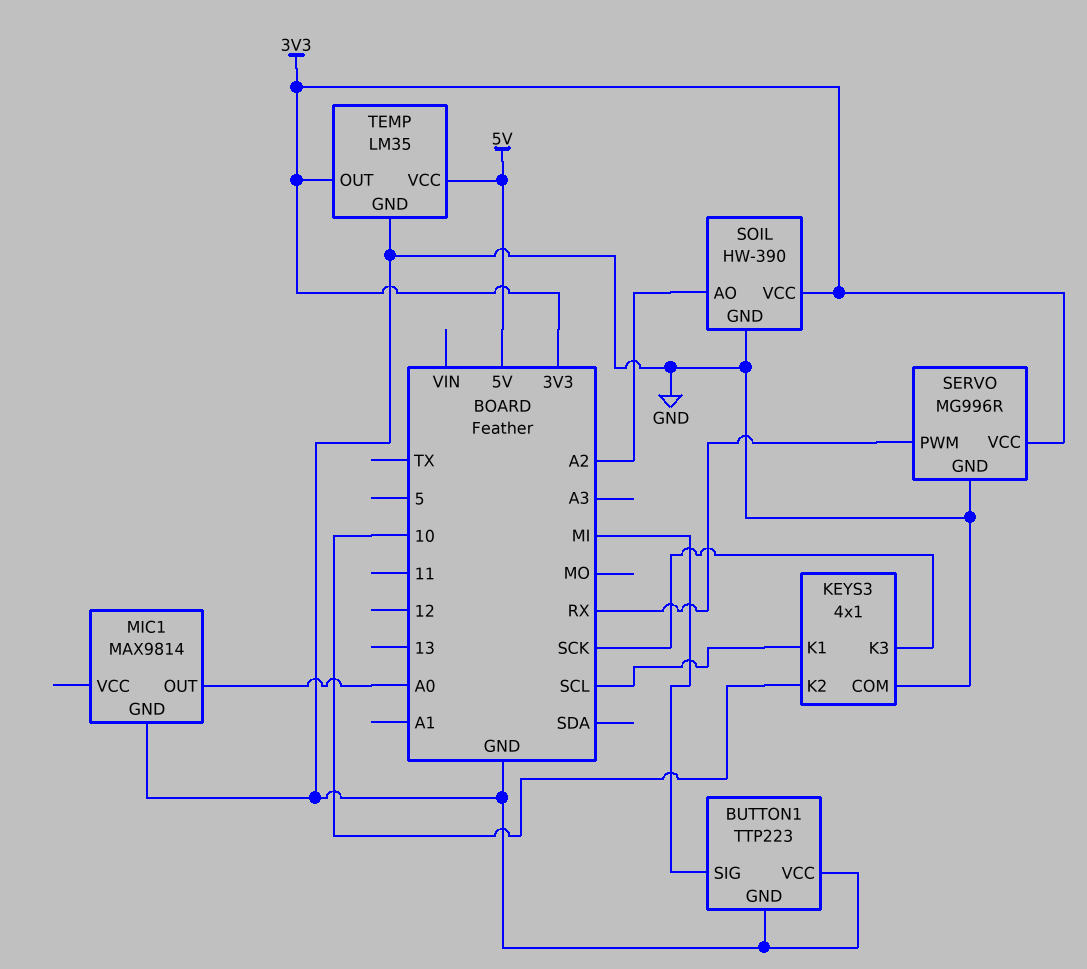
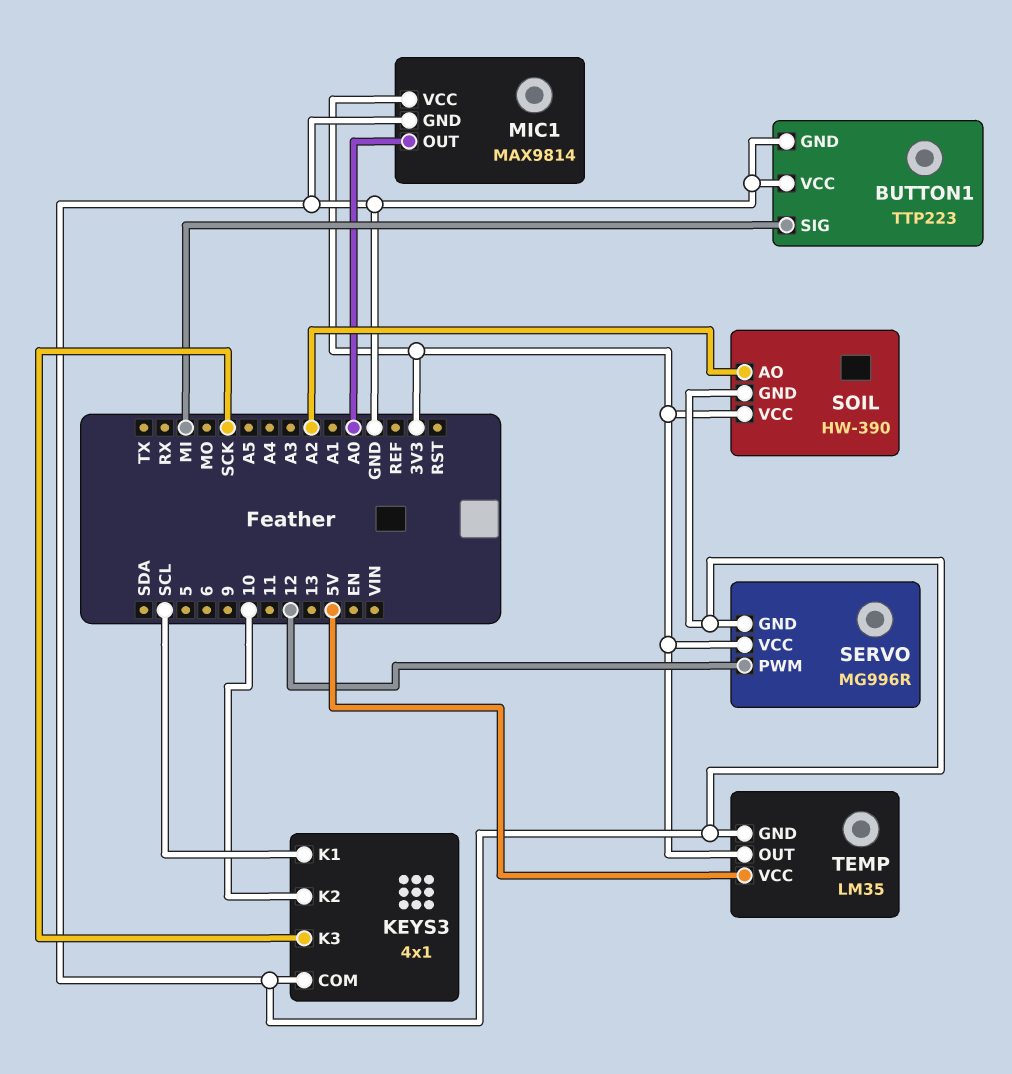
MIC1 pin VCC: none -> 3V3
SERVO pin PWM: RX -> 12

